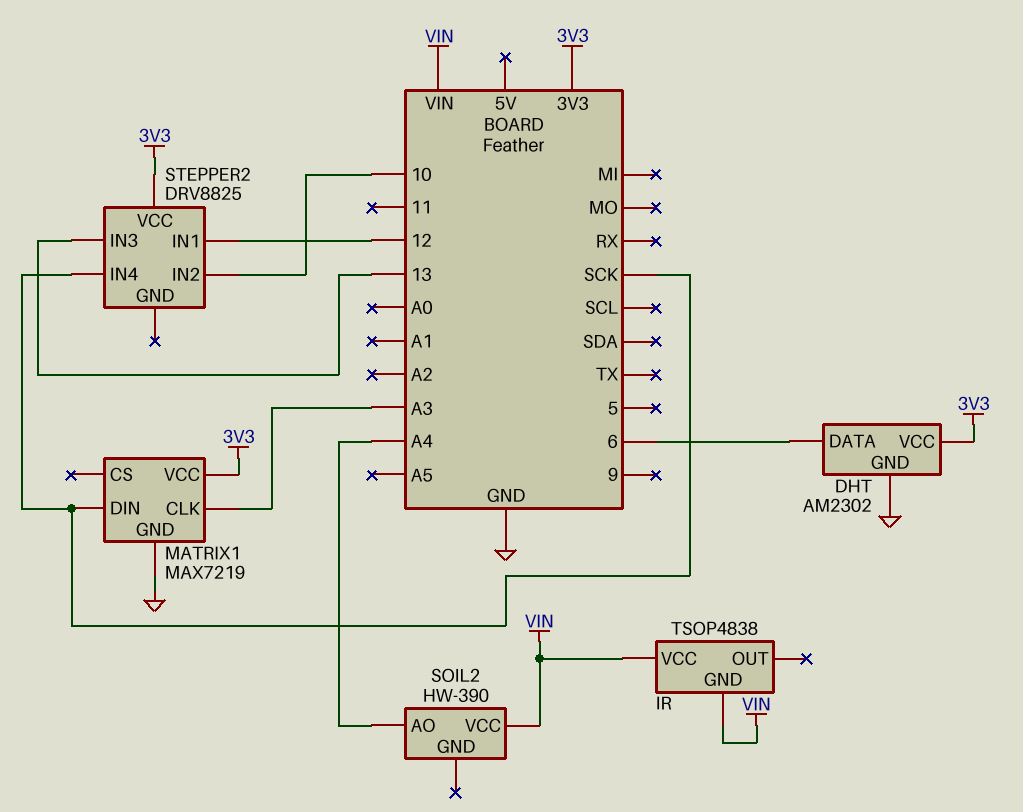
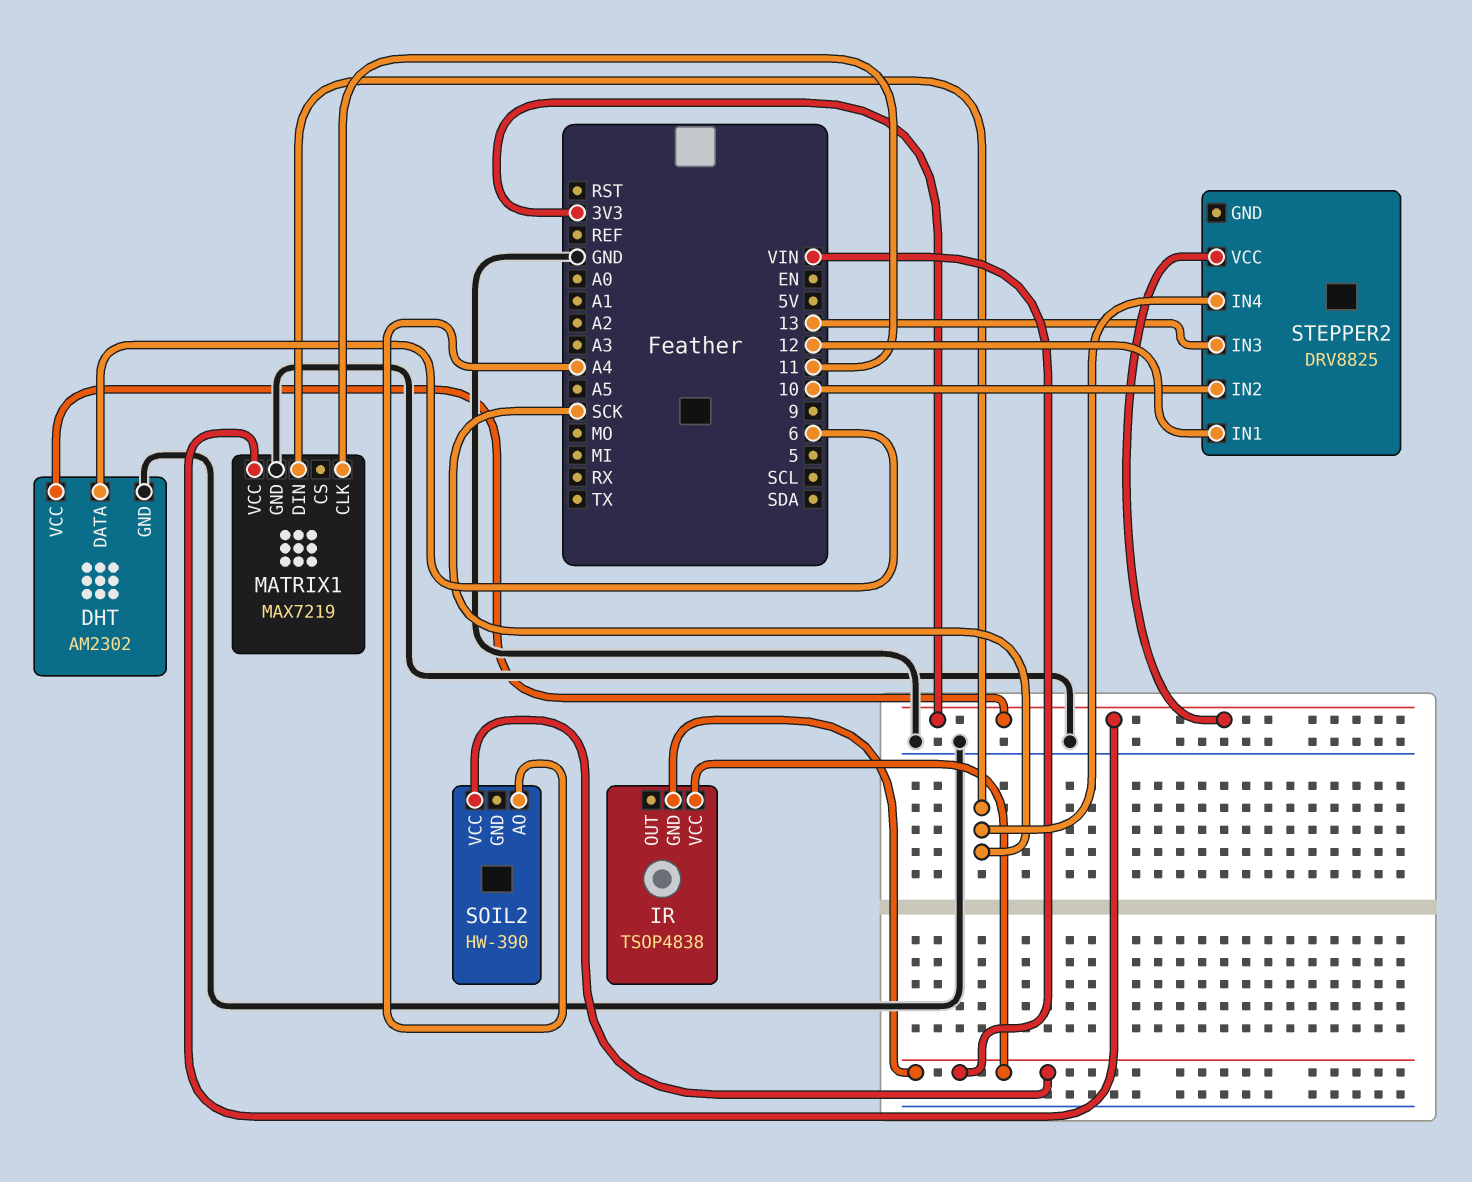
MATRIX1 pin CLK: A3 -> 11

